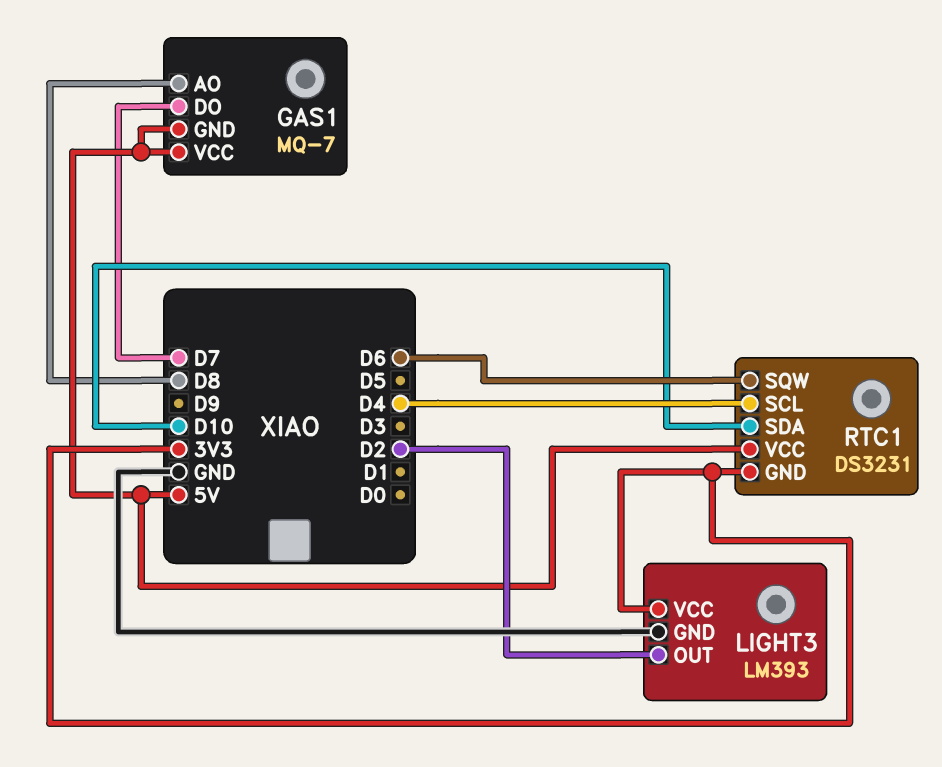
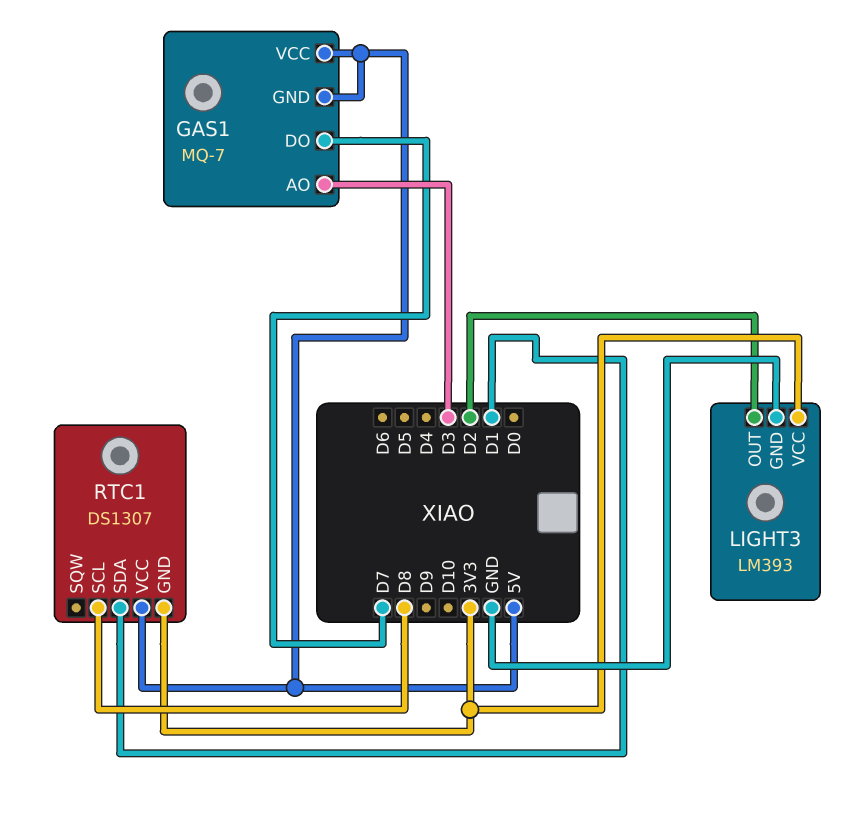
GAS1 pin AO: D8 -> D3
RTC1: DS3231 -> DS1307
RTC1 pin SCL: D4 -> D8
RTC1 pin SDA: D10 -> D1
RTC1 pin SQW: D6 -> none

